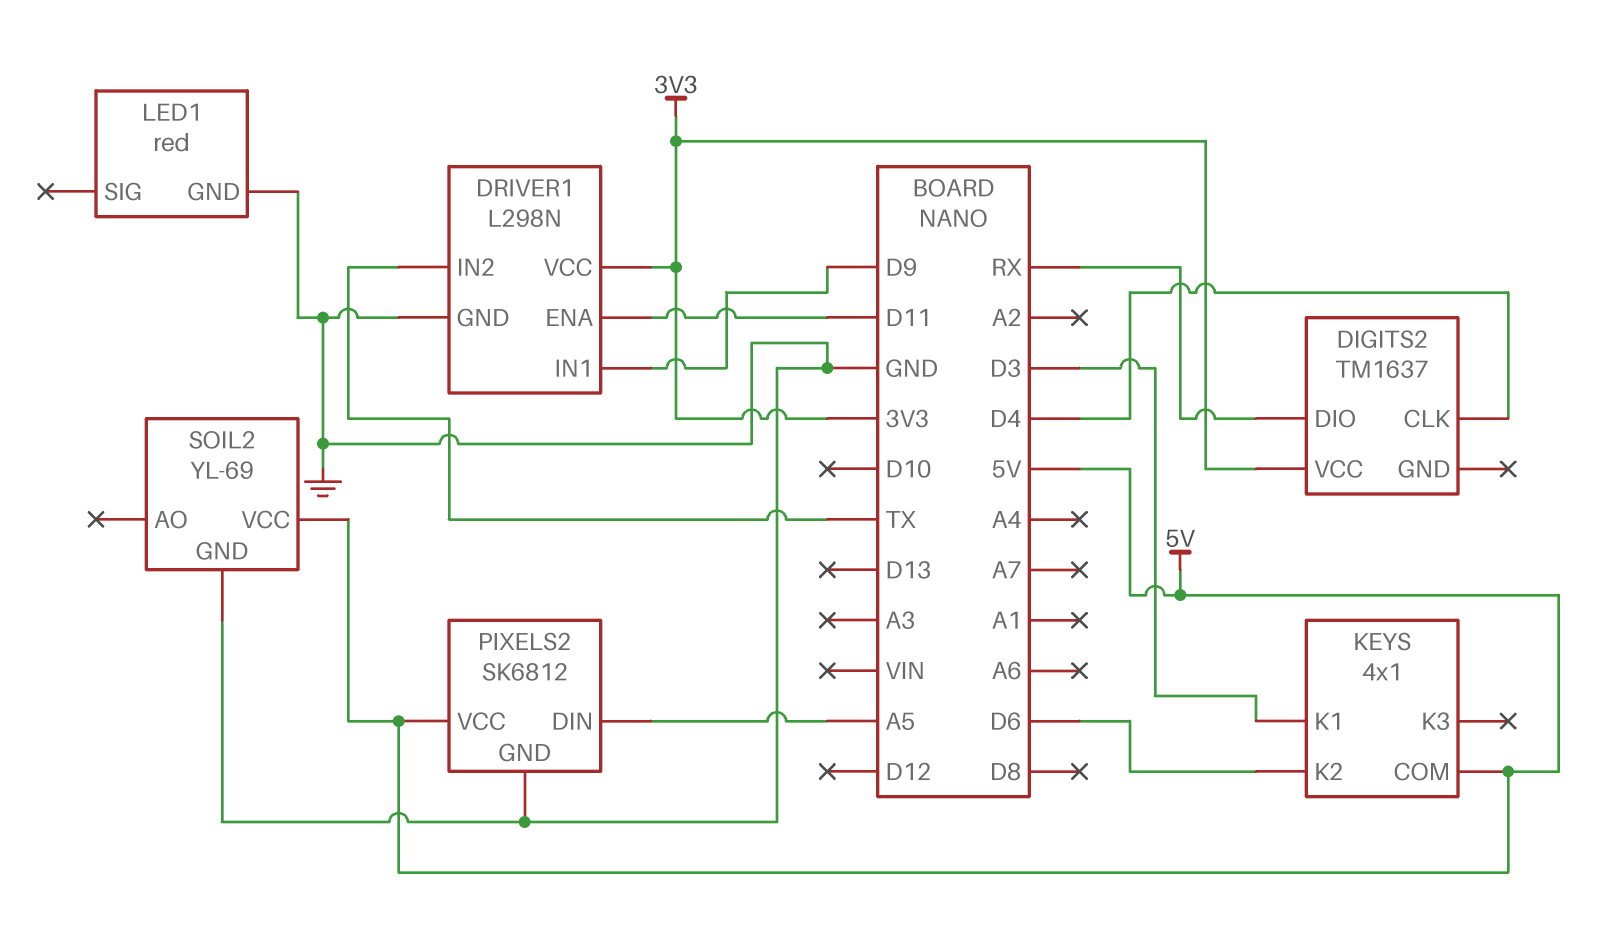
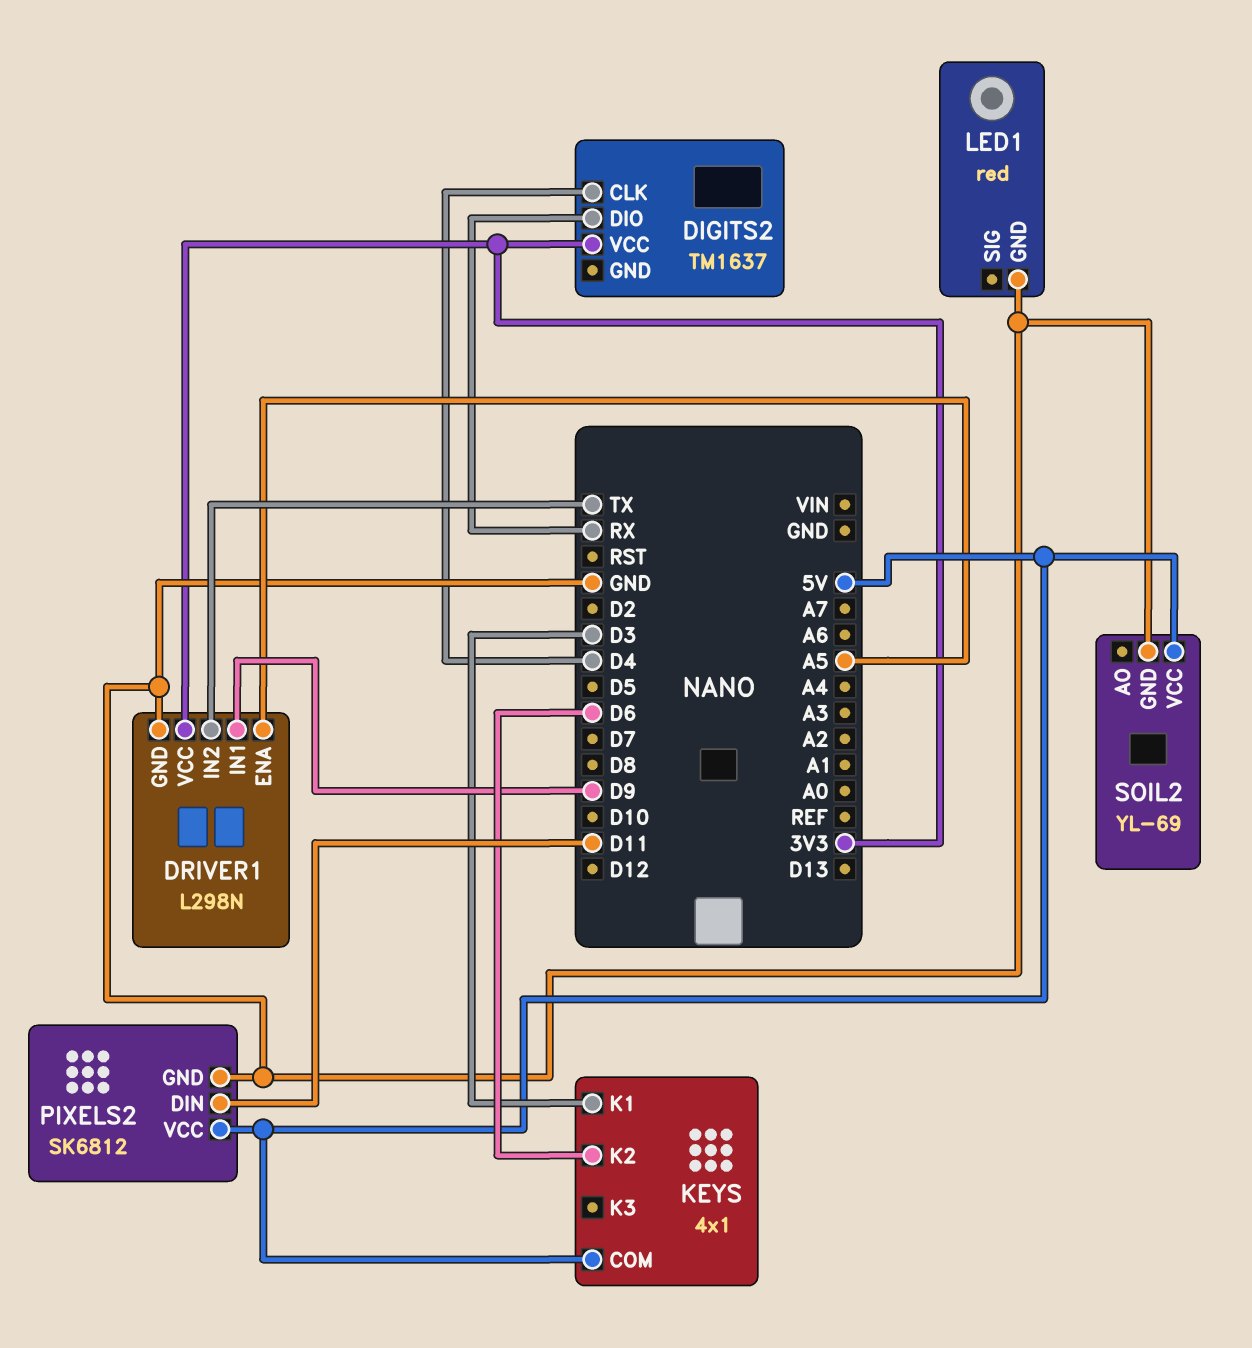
DRIVER1 pin ENA: D11 -> A5
PIXELS2 pin DIN: A5 -> D11

